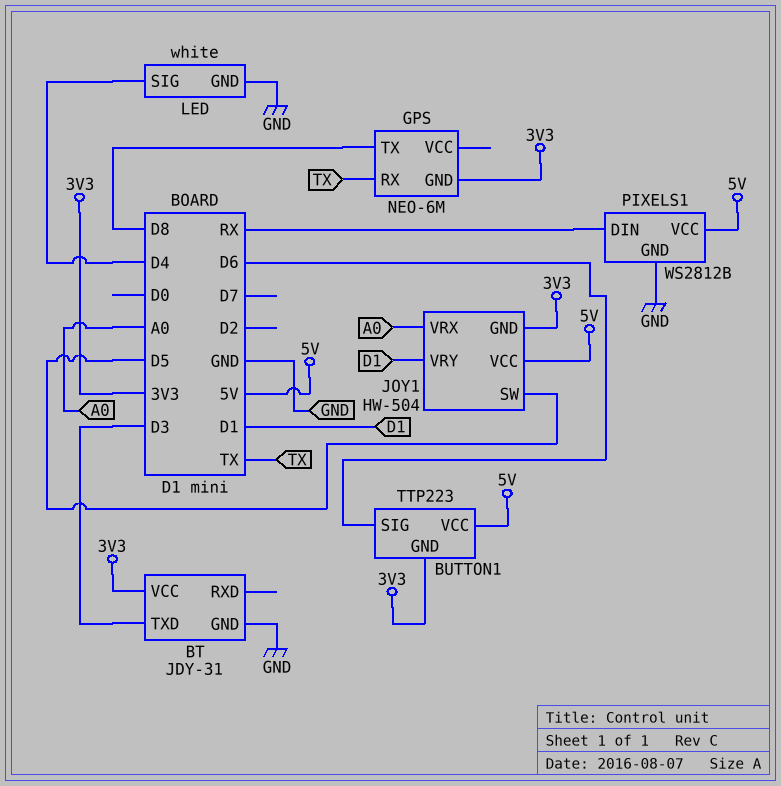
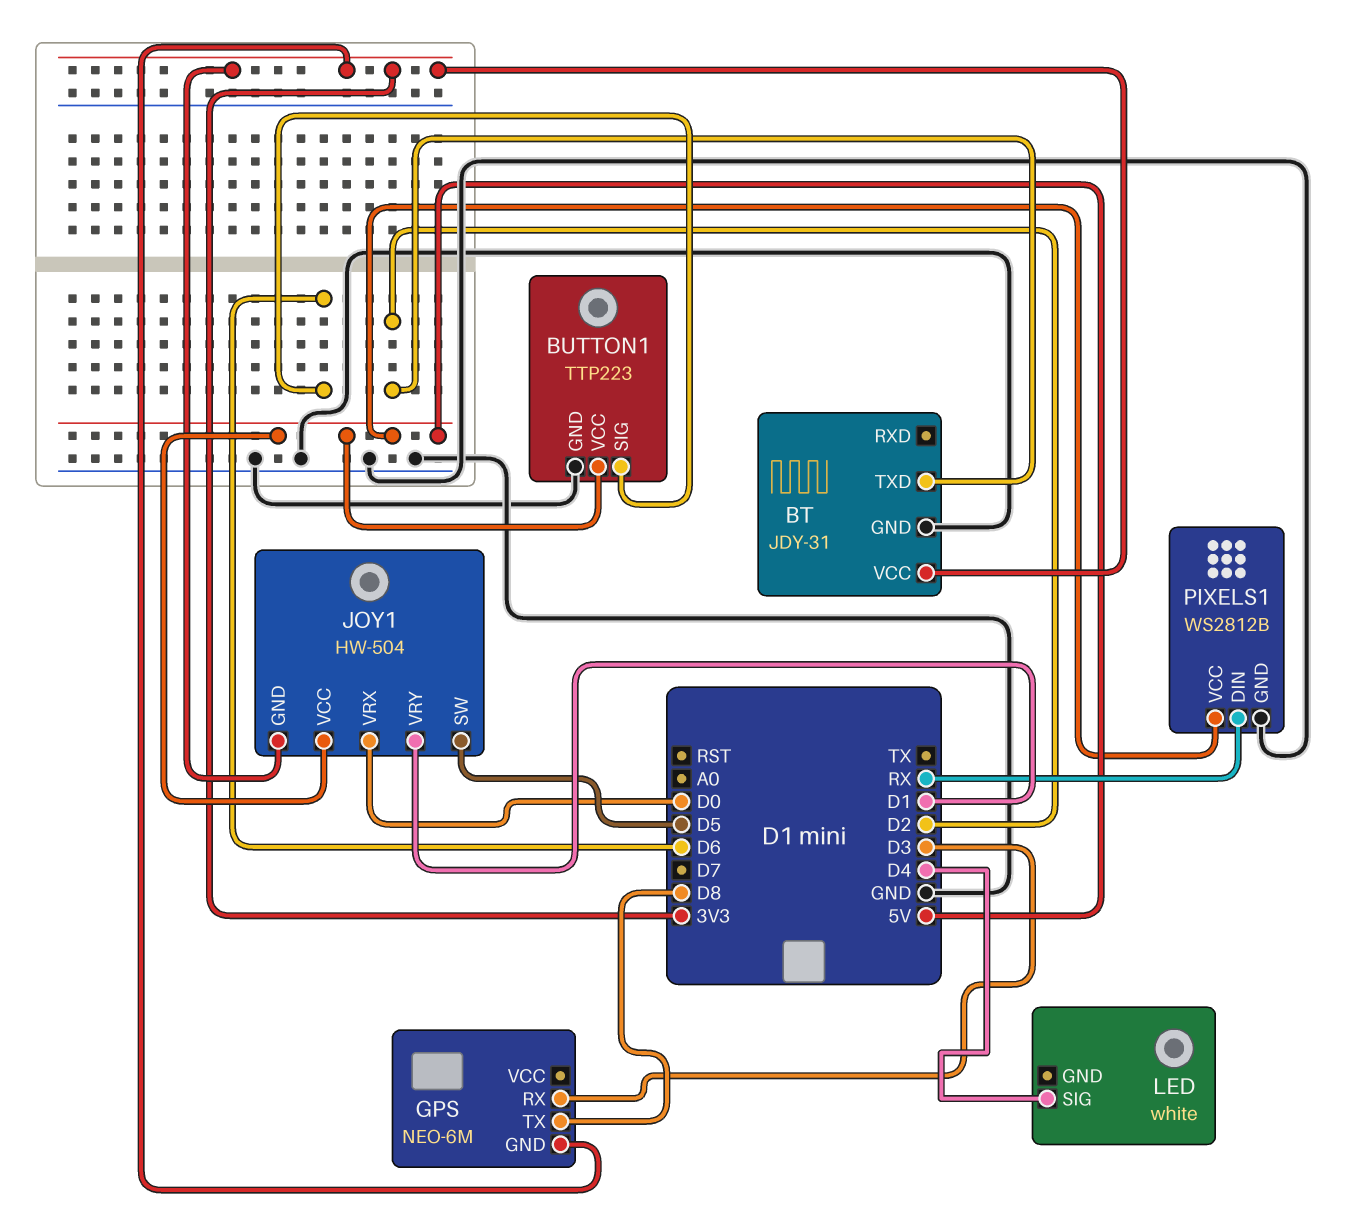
BT pin TXD: D3 -> D2
BUTTON1 pin GND: 3V3 -> GND
GPS pin RX: TX -> D3
JOY1 pin VRX: A0 -> D0
LED pin GND: GND -> none

